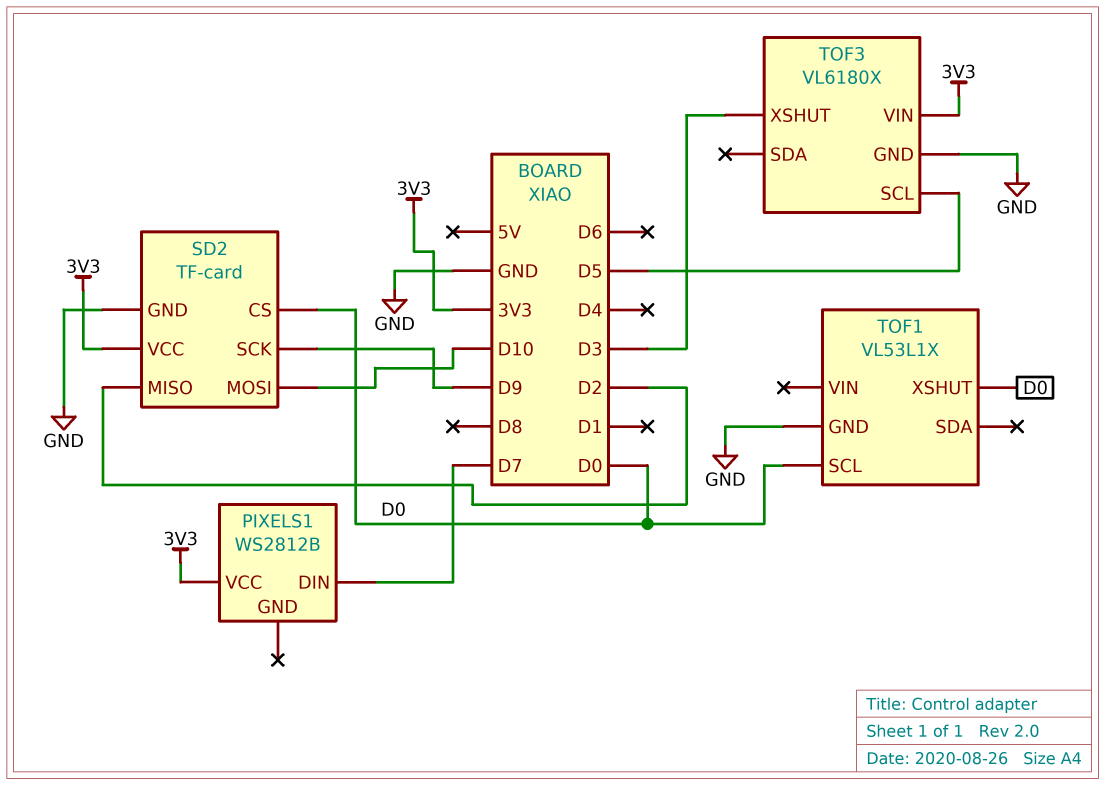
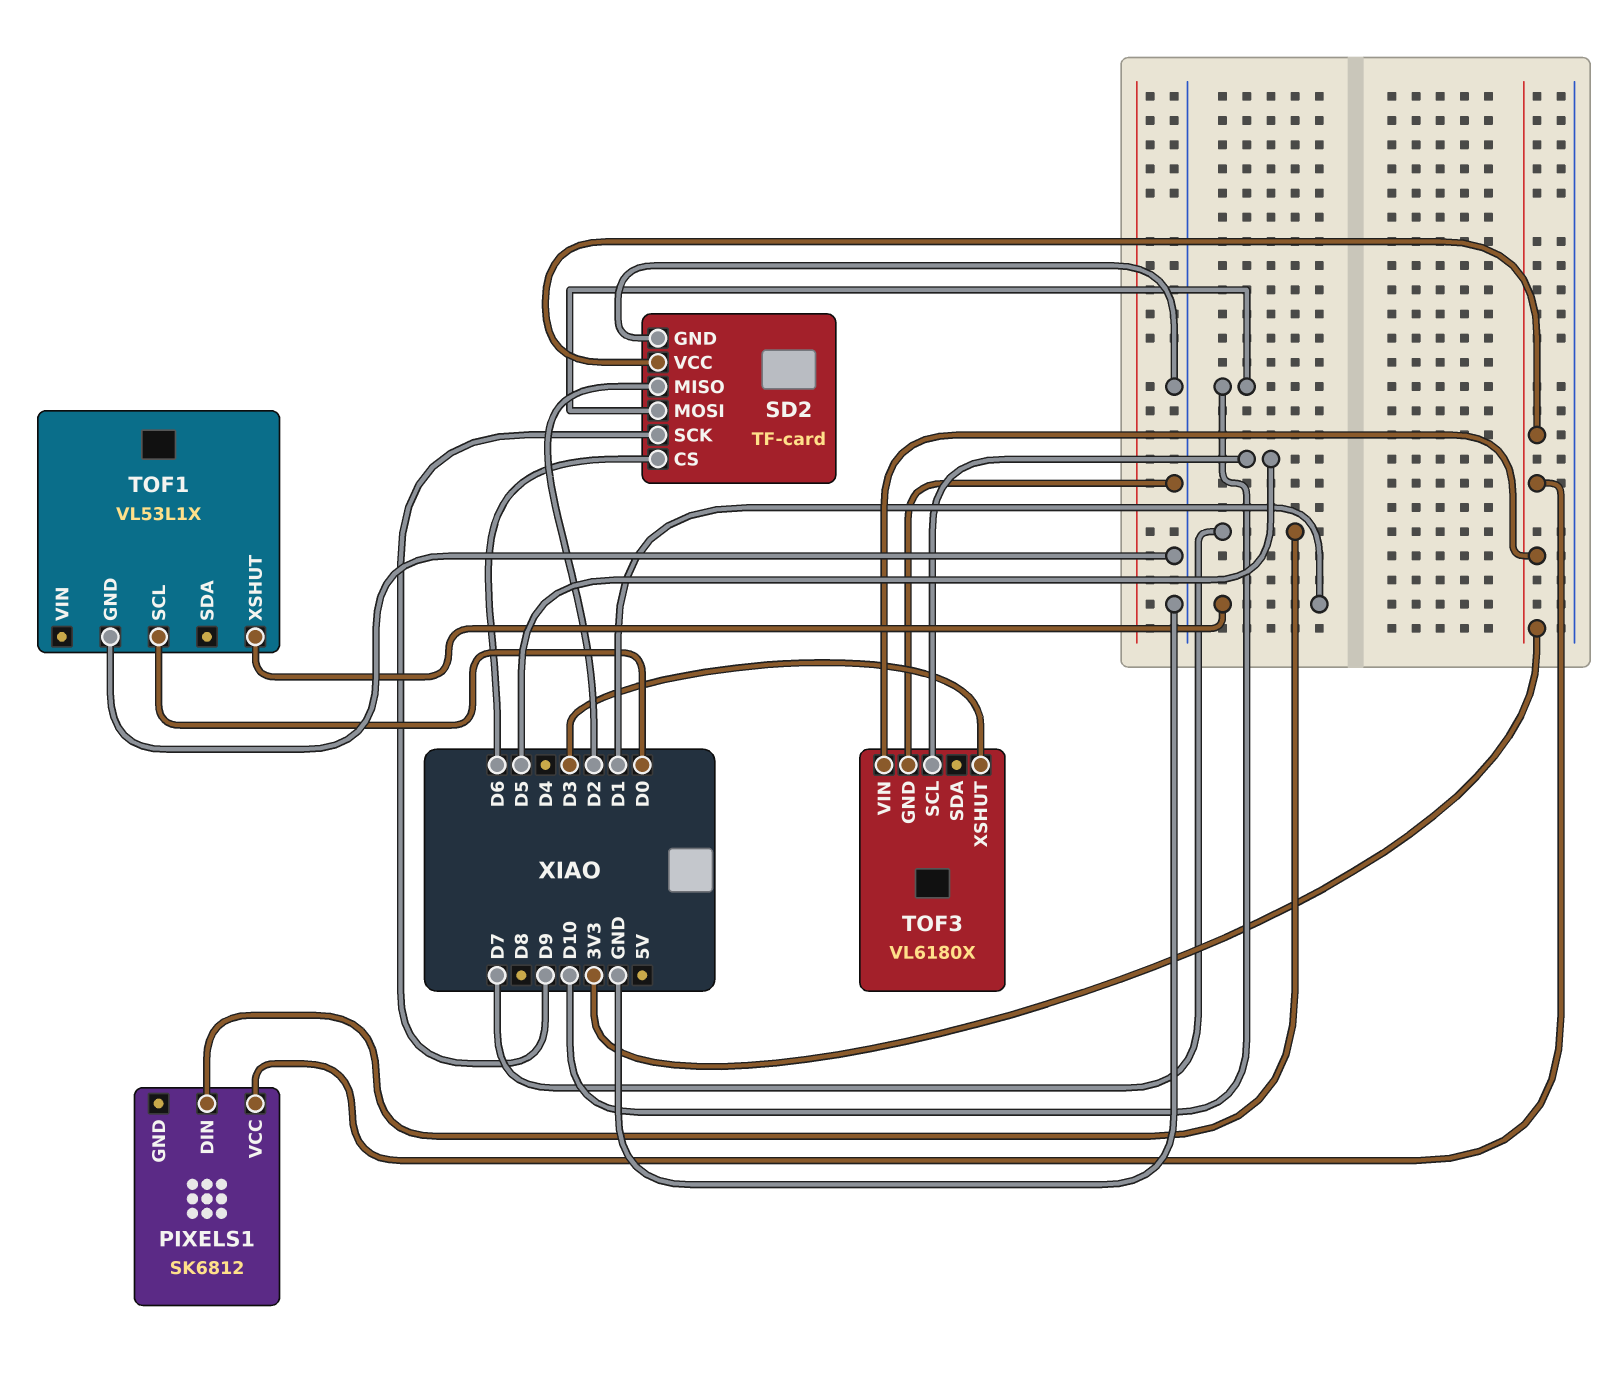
PIXELS1: WS2812B -> SK6812
SD2 pin CS: D0 -> D6
TOF1 pin XSHUT: D0 -> D1

